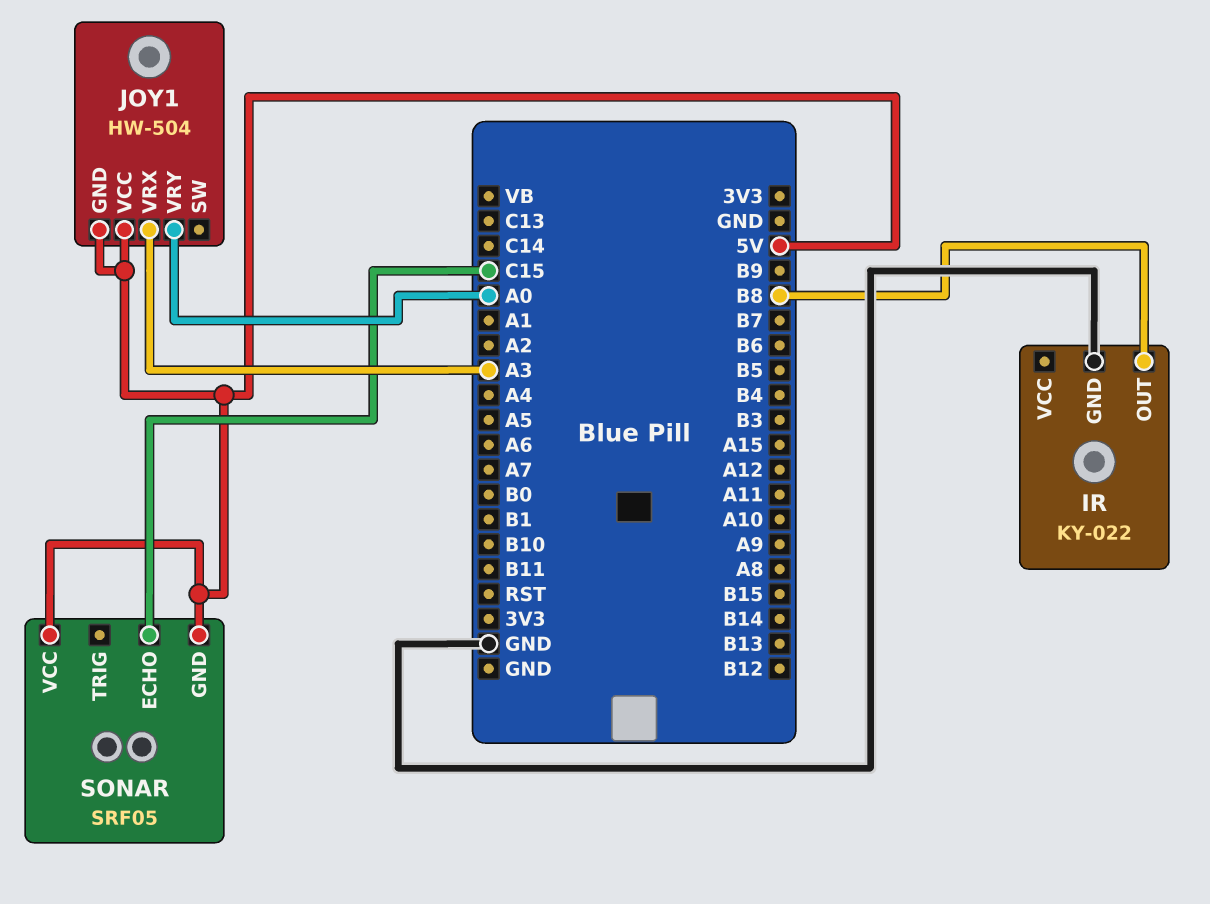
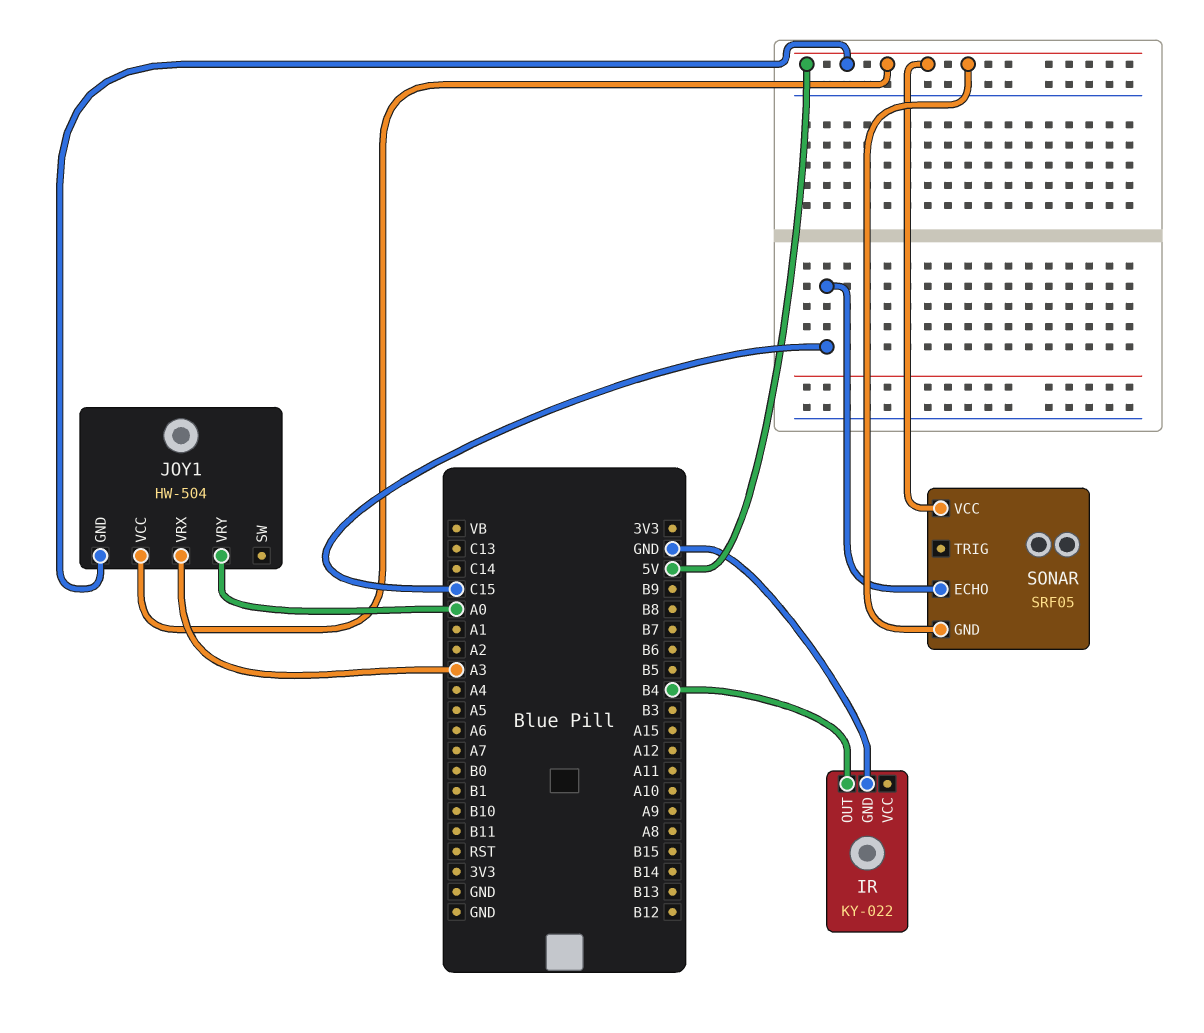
IR pin OUT: B8 -> B4

